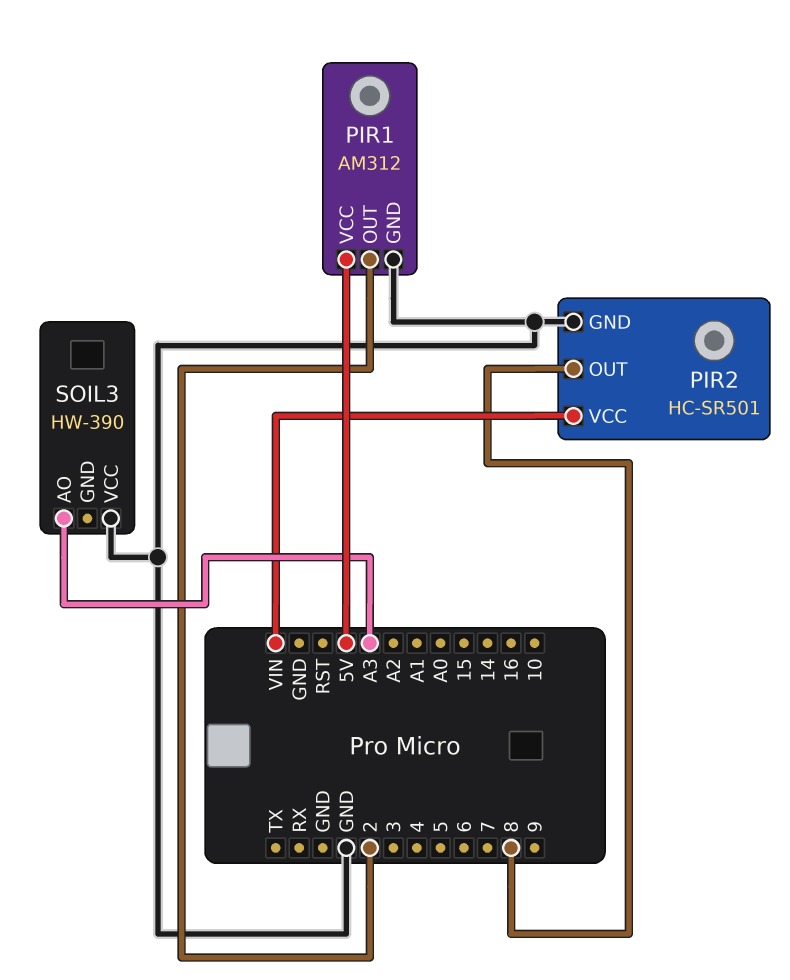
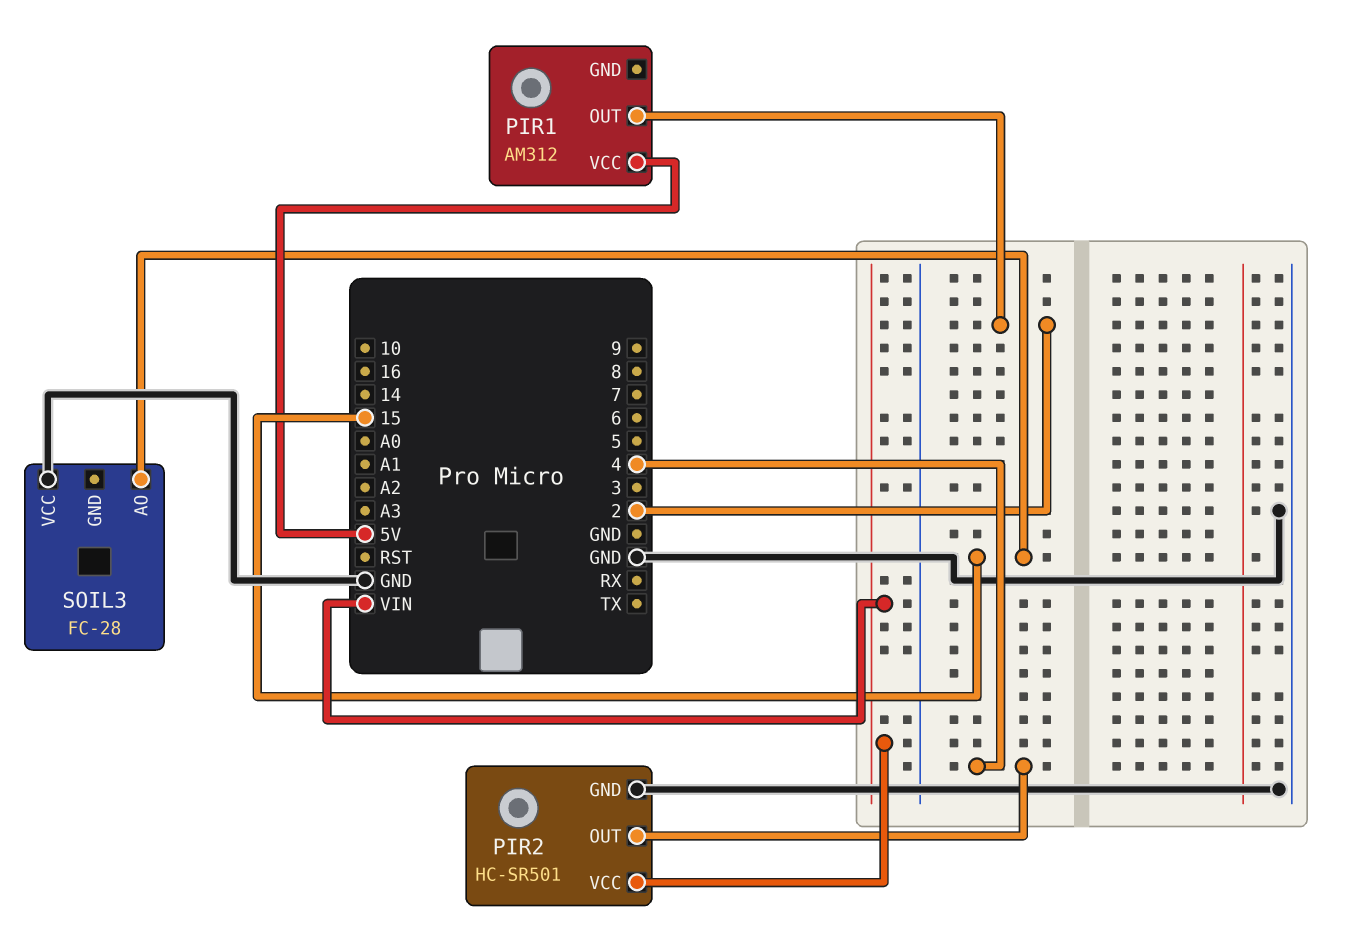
PIR1 pin GND: GND -> none
PIR2 pin OUT: 8 -> 4
SOIL3: HW-390 -> FC-28
SOIL3 pin AO: A3 -> 15

